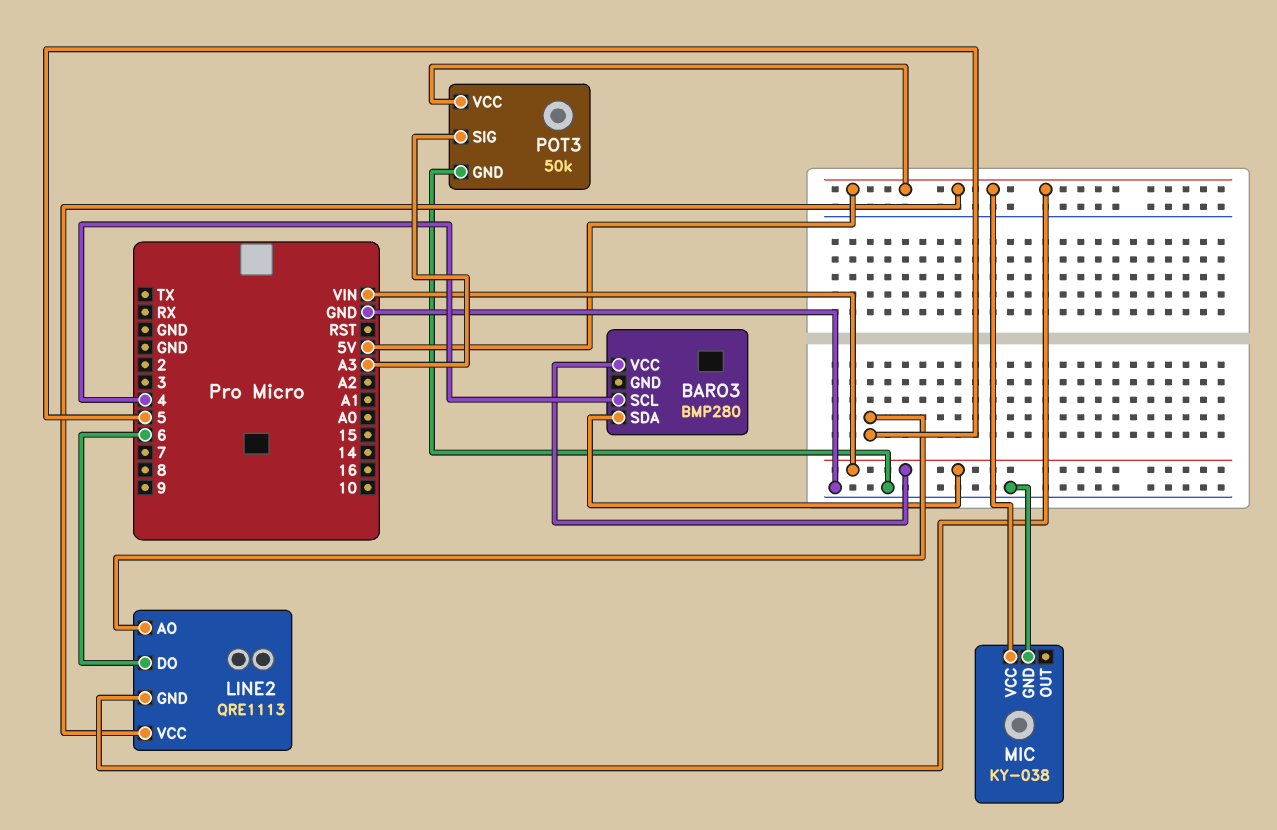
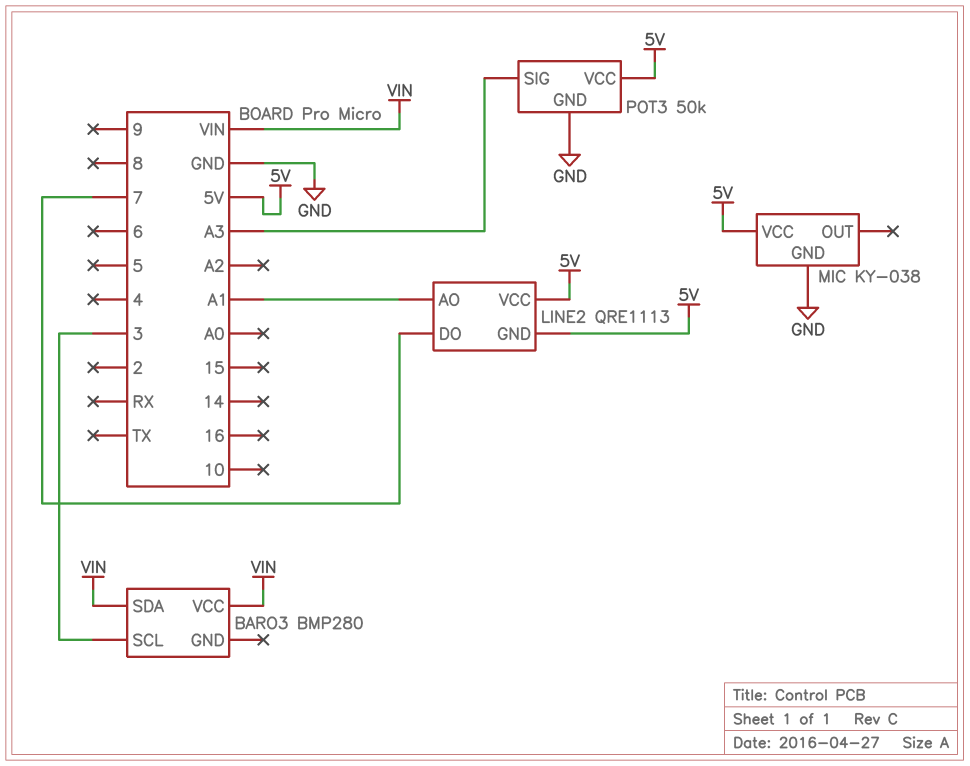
BARO3 pin SCL: 4 -> 3
LINE2 pin AO: 5 -> A1
LINE2 pin DO: 6 -> 7

